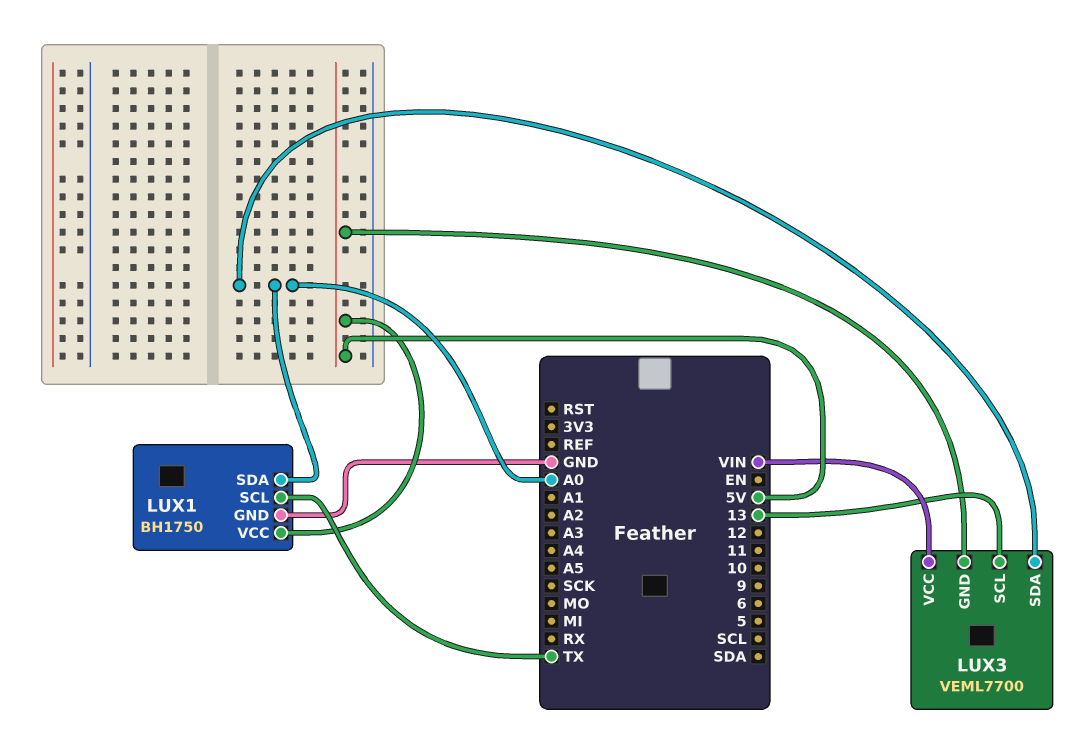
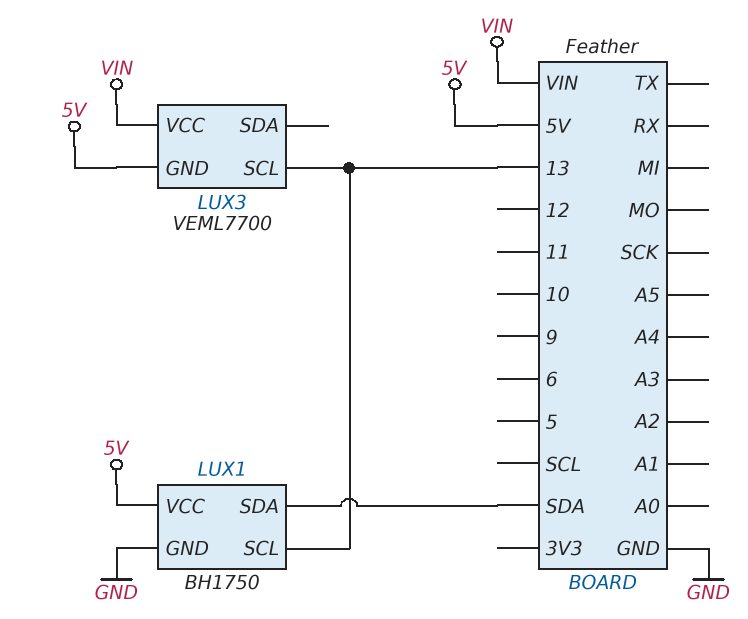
LUX1 pin SCL: TX -> 13
LUX1 pin SDA: A0 -> SDA
LUX3 pin SDA: A0 -> none

